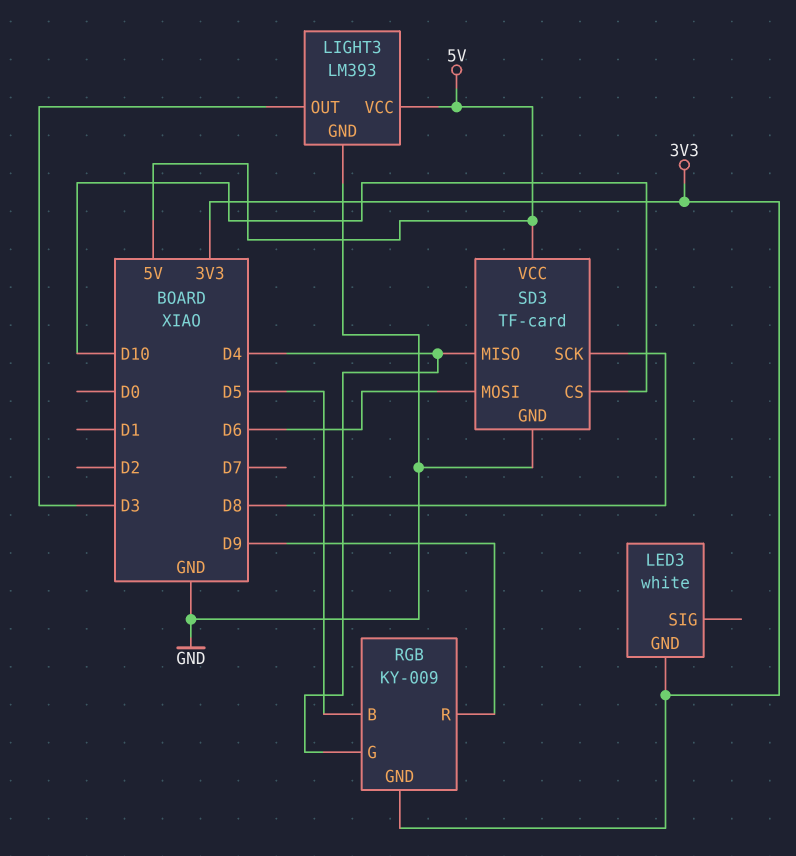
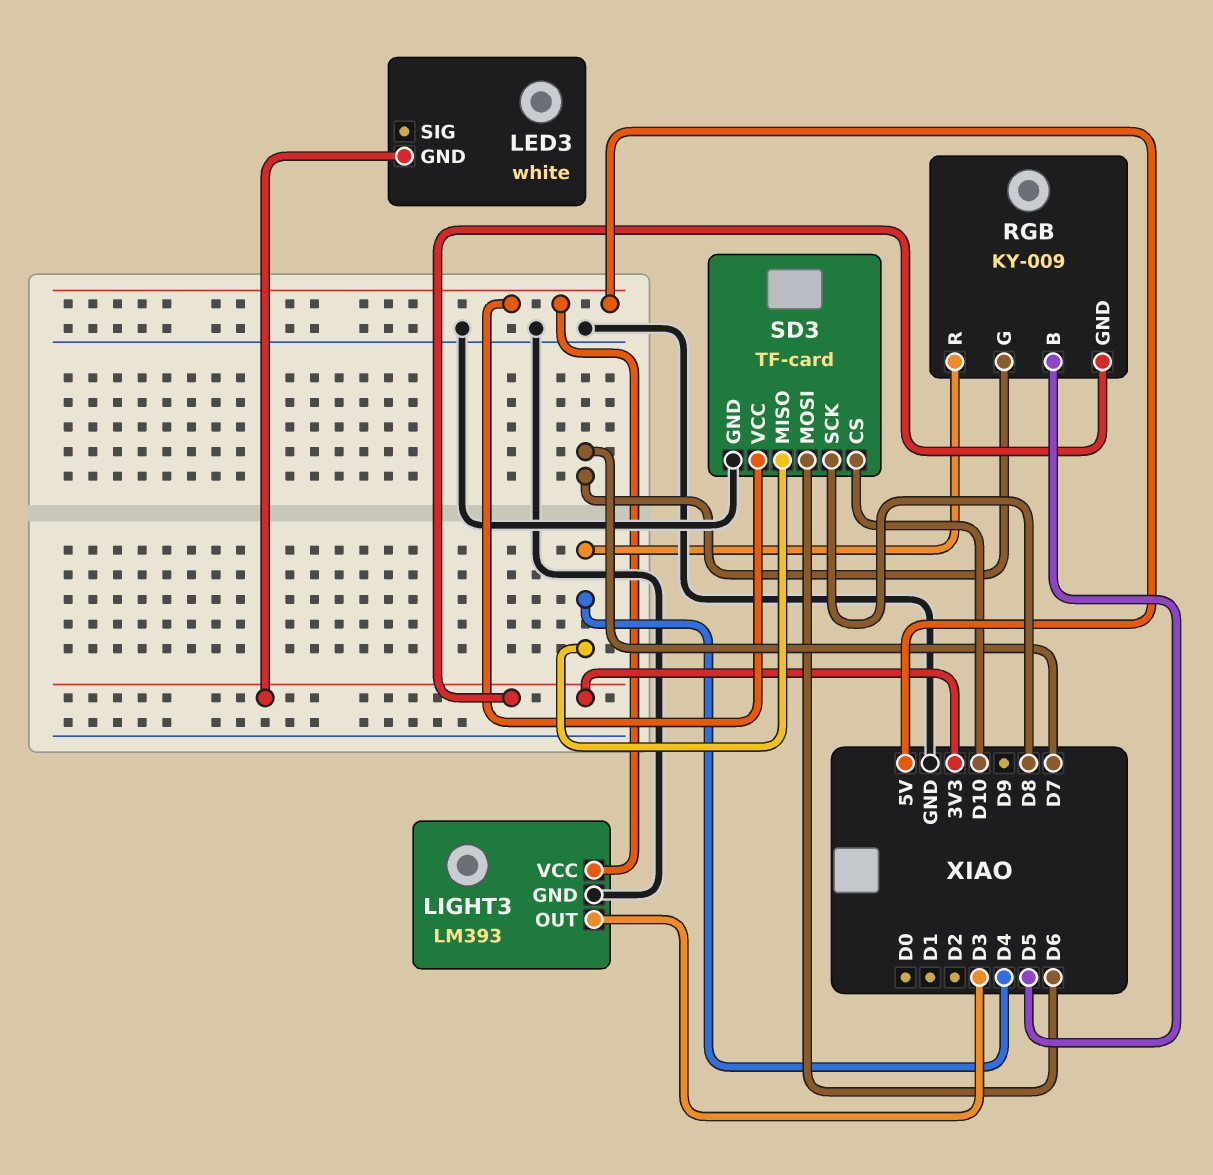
RGB pin G: D4 -> D7
RGB pin R: D9 -> D4

